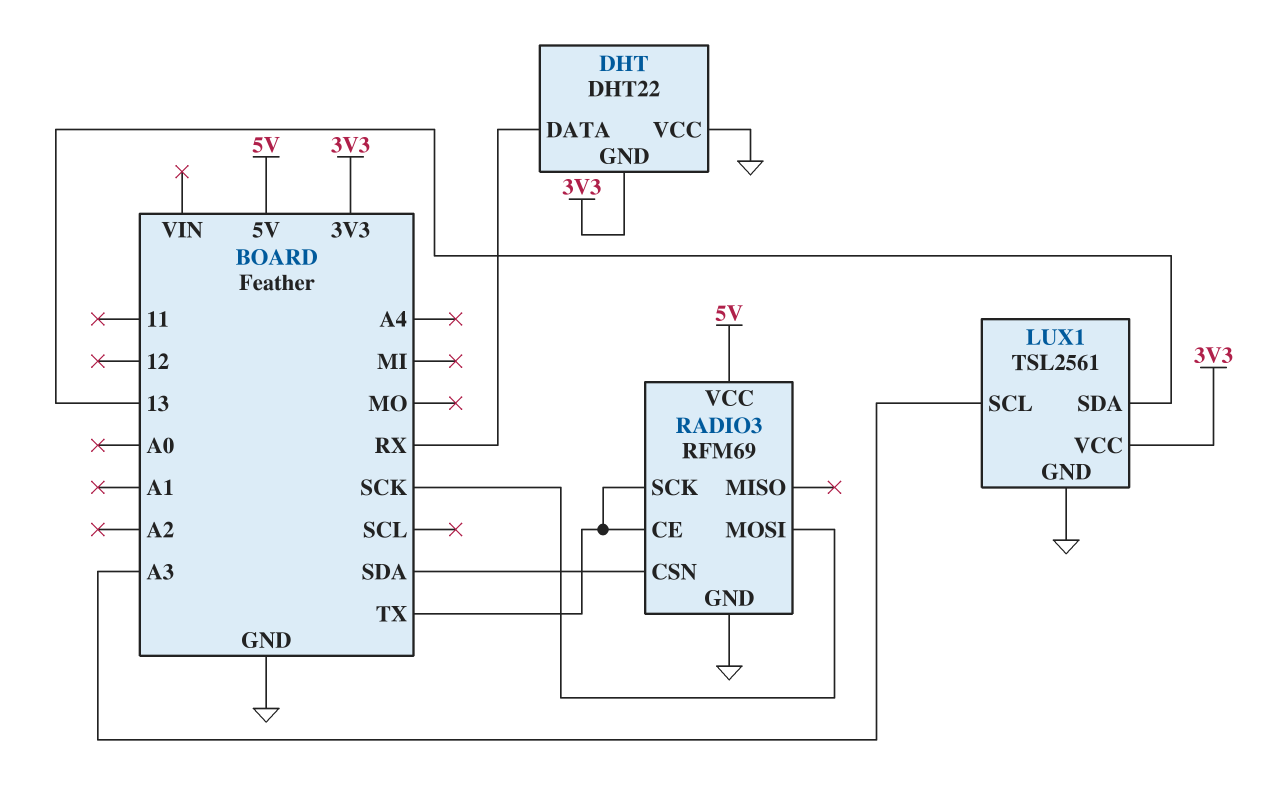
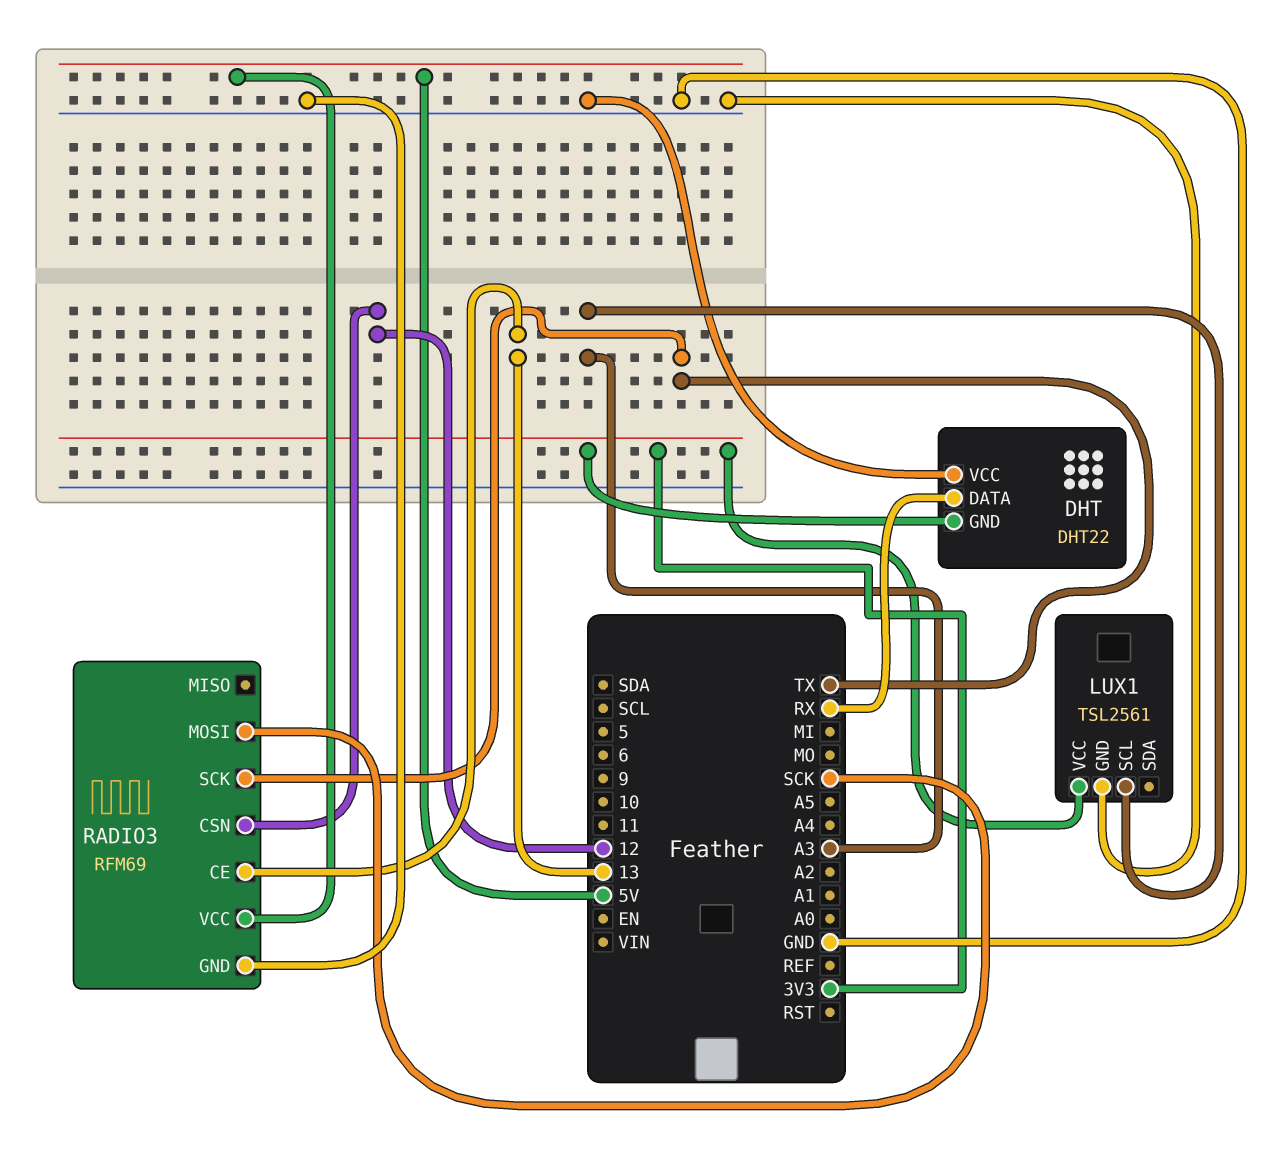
LUX1 pin SDA: 13 -> none
RADIO3 pin CE: TX -> 13
RADIO3 pin CSN: SDA -> 12

